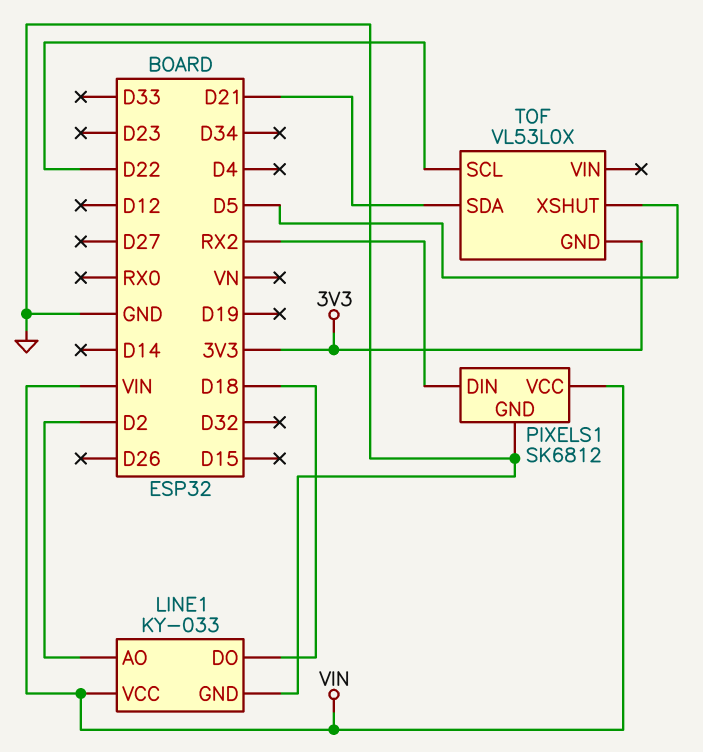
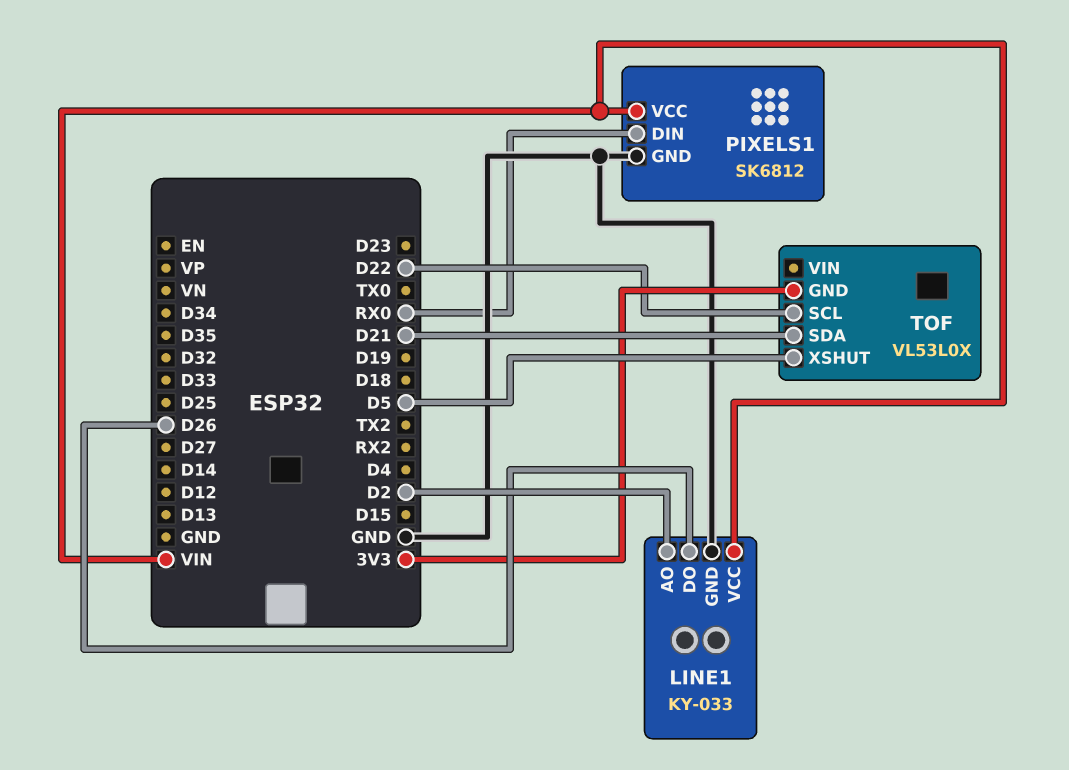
LINE1 pin DO: D18 -> D26
PIXELS1 pin DIN: RX2 -> RX0

